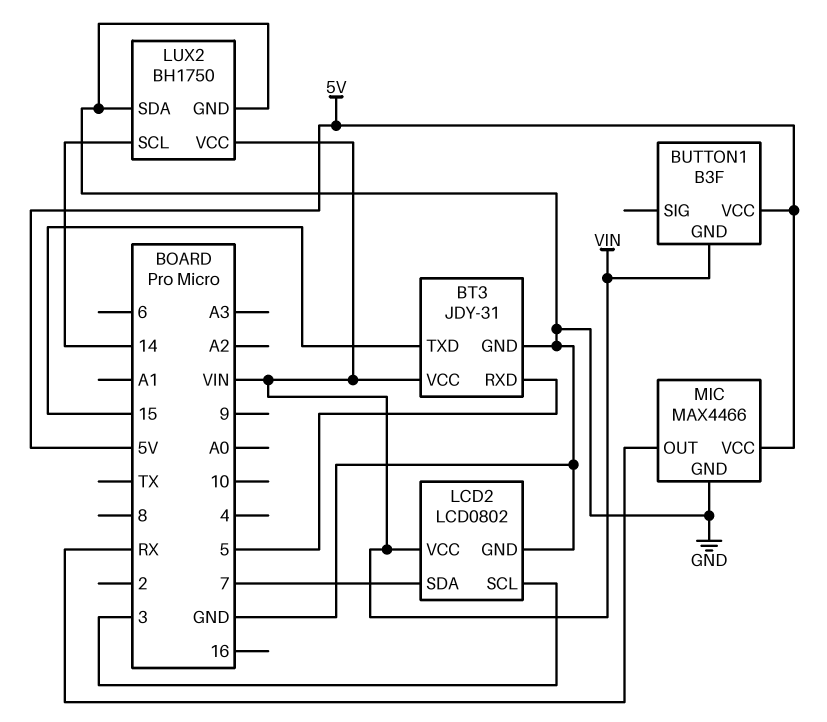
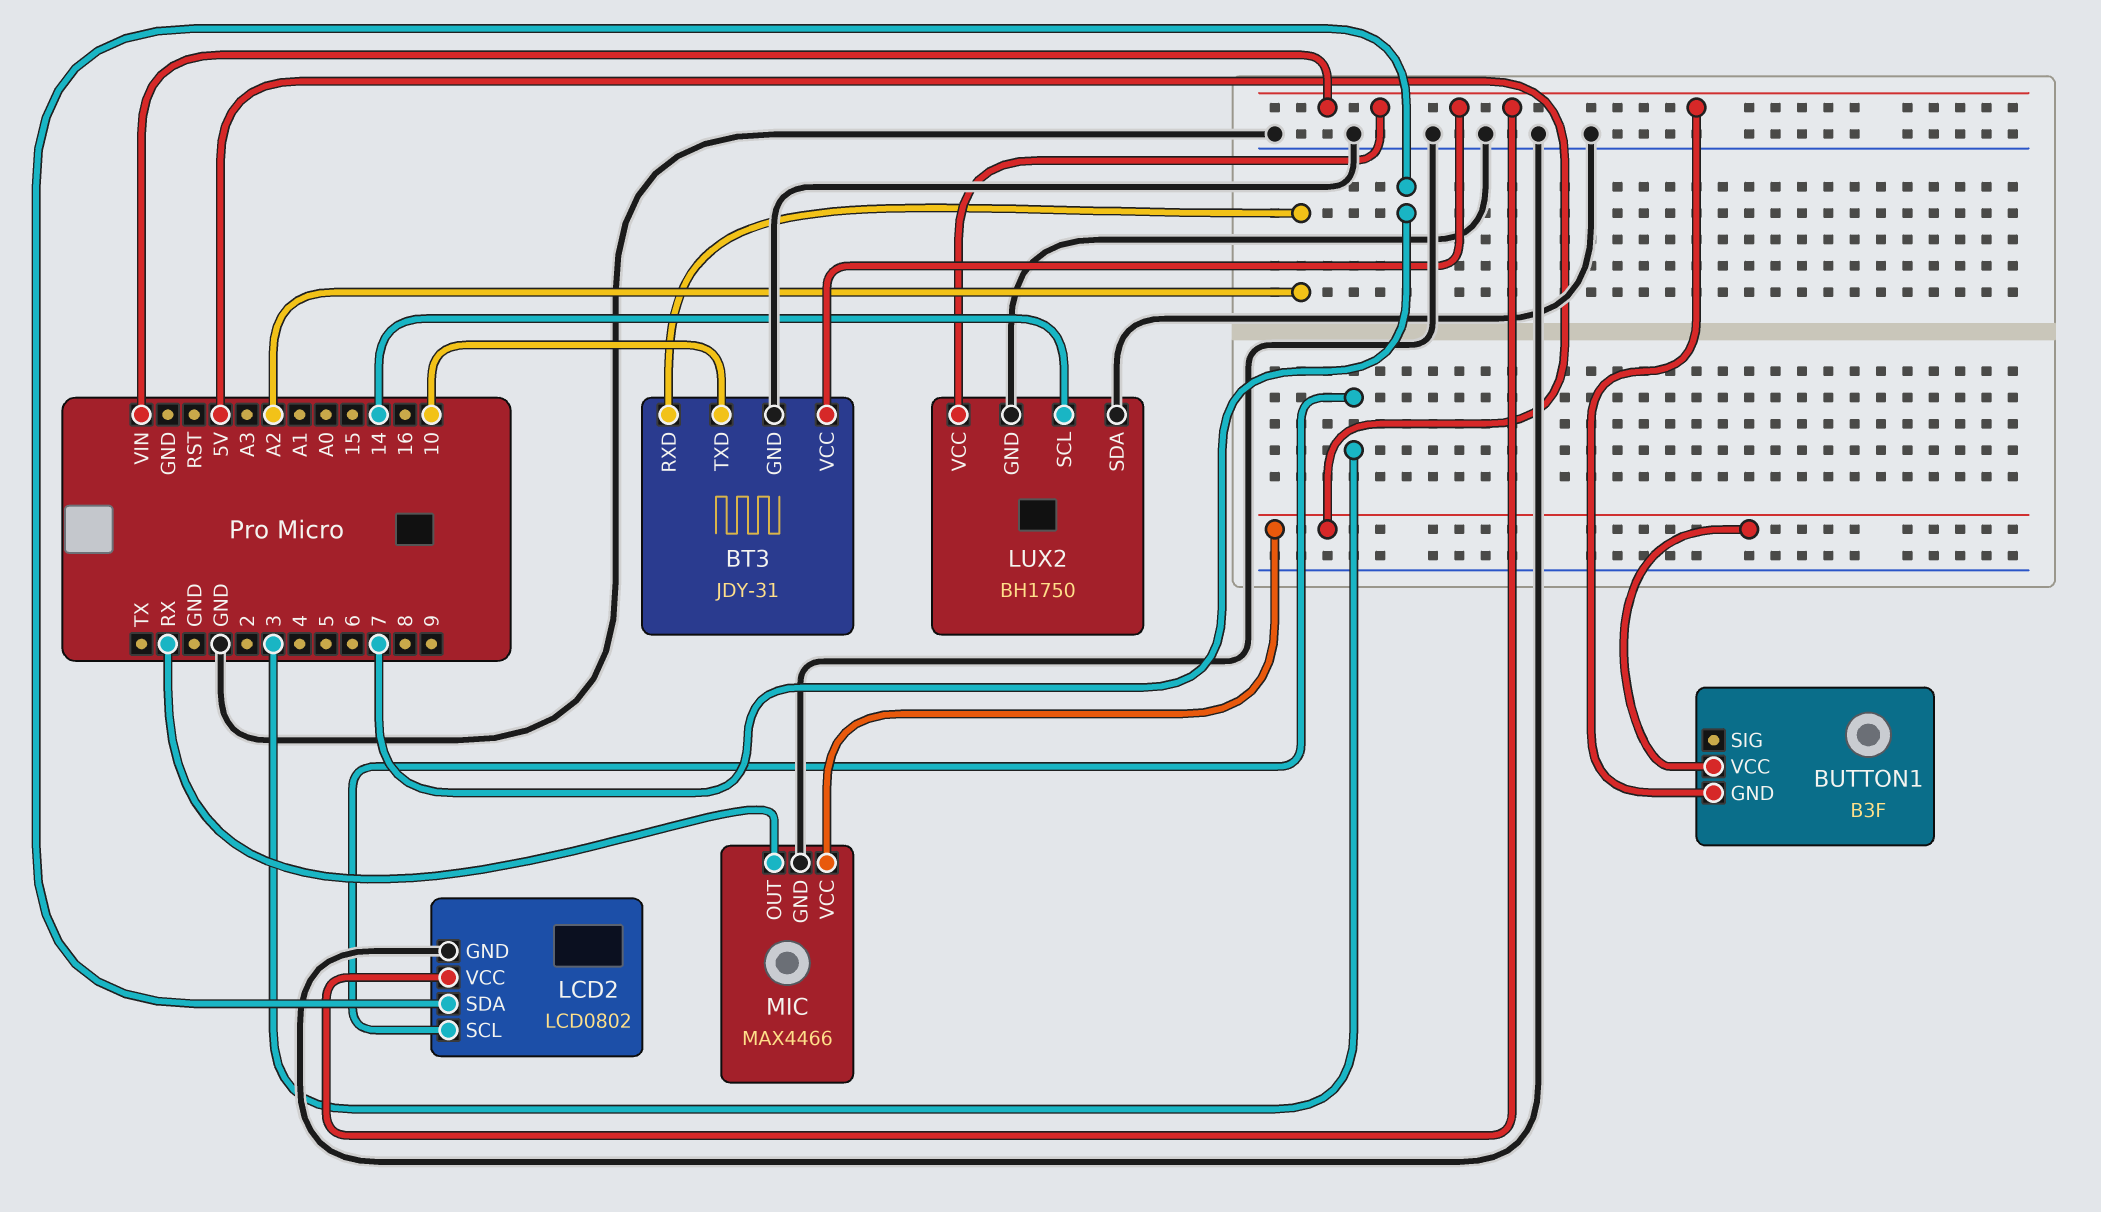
BT3 pin RXD: 5 -> A2
BT3 pin TXD: 15 -> 10

